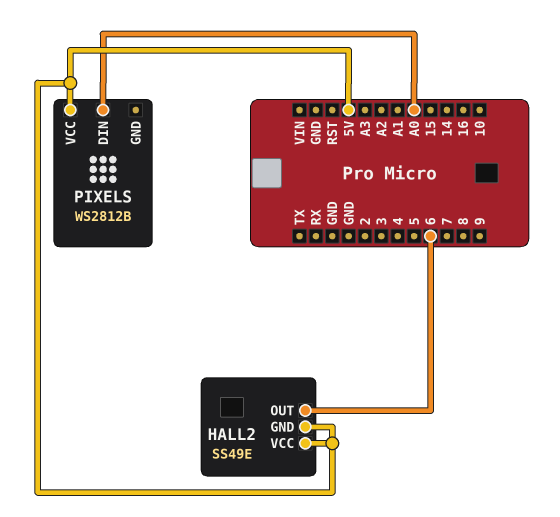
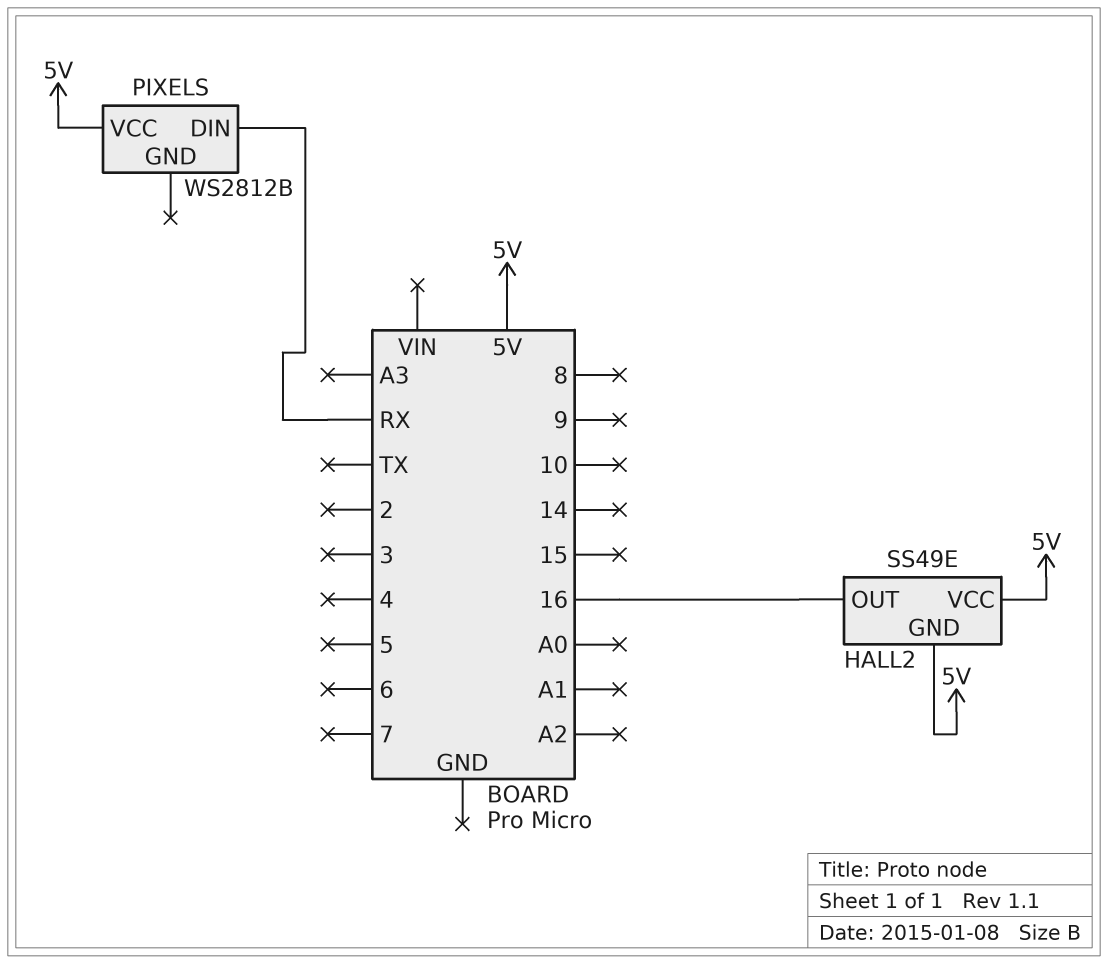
HALL2 pin OUT: 6 -> 16
PIXELS pin DIN: A0 -> RX

